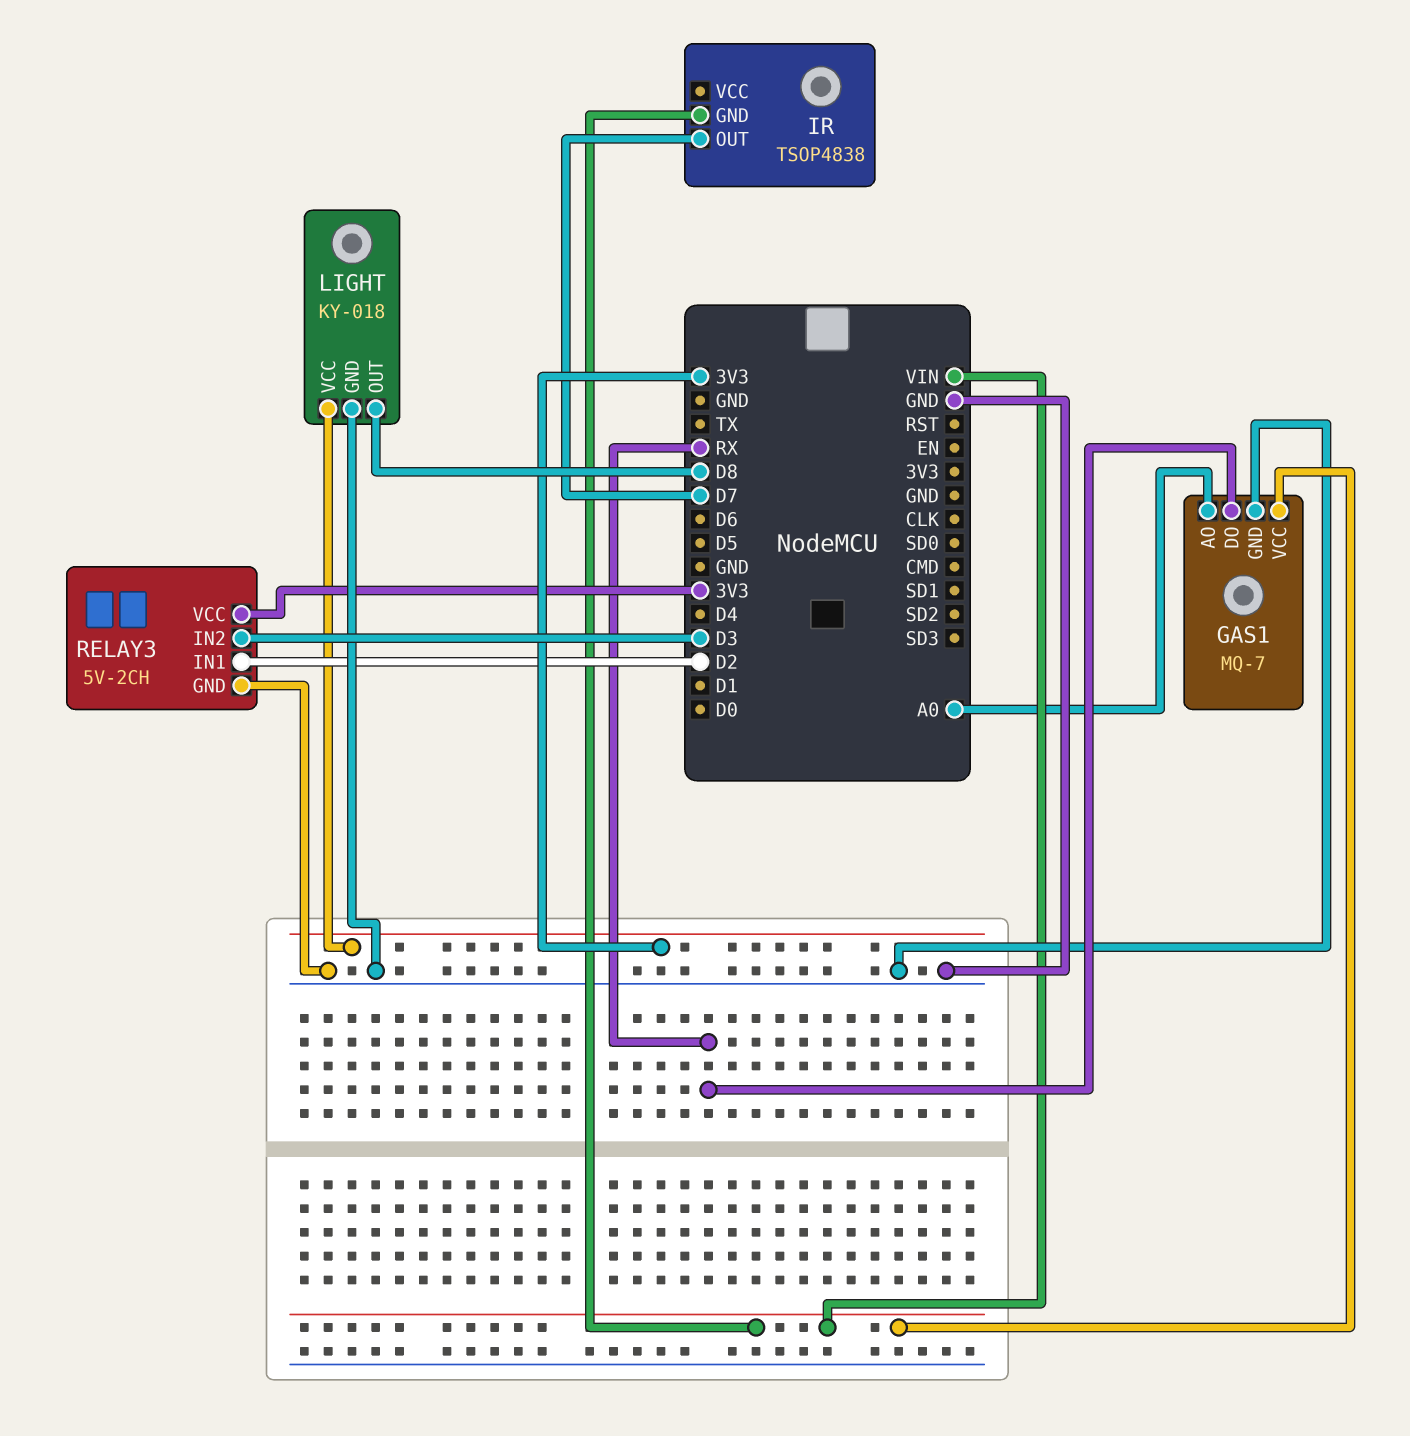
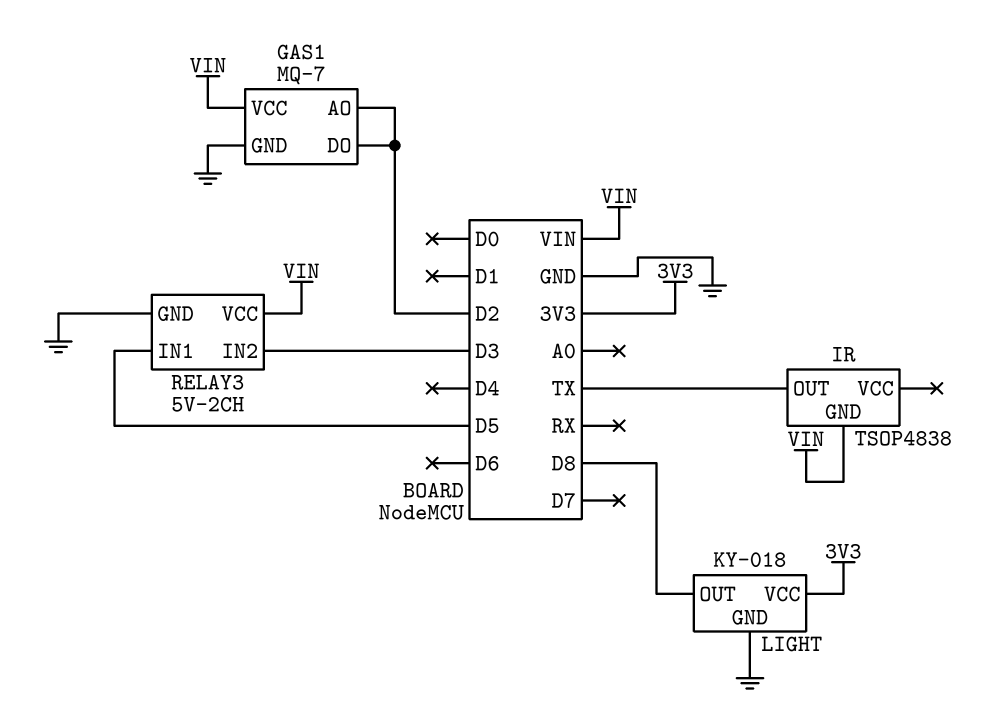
GAS1 pin AO: A0 -> D2
GAS1 pin DO: RX -> D2
IR pin OUT: D7 -> TX
RELAY3 pin IN1: D2 -> D5
RELAY3 pin VCC: 3V3 -> VIN

